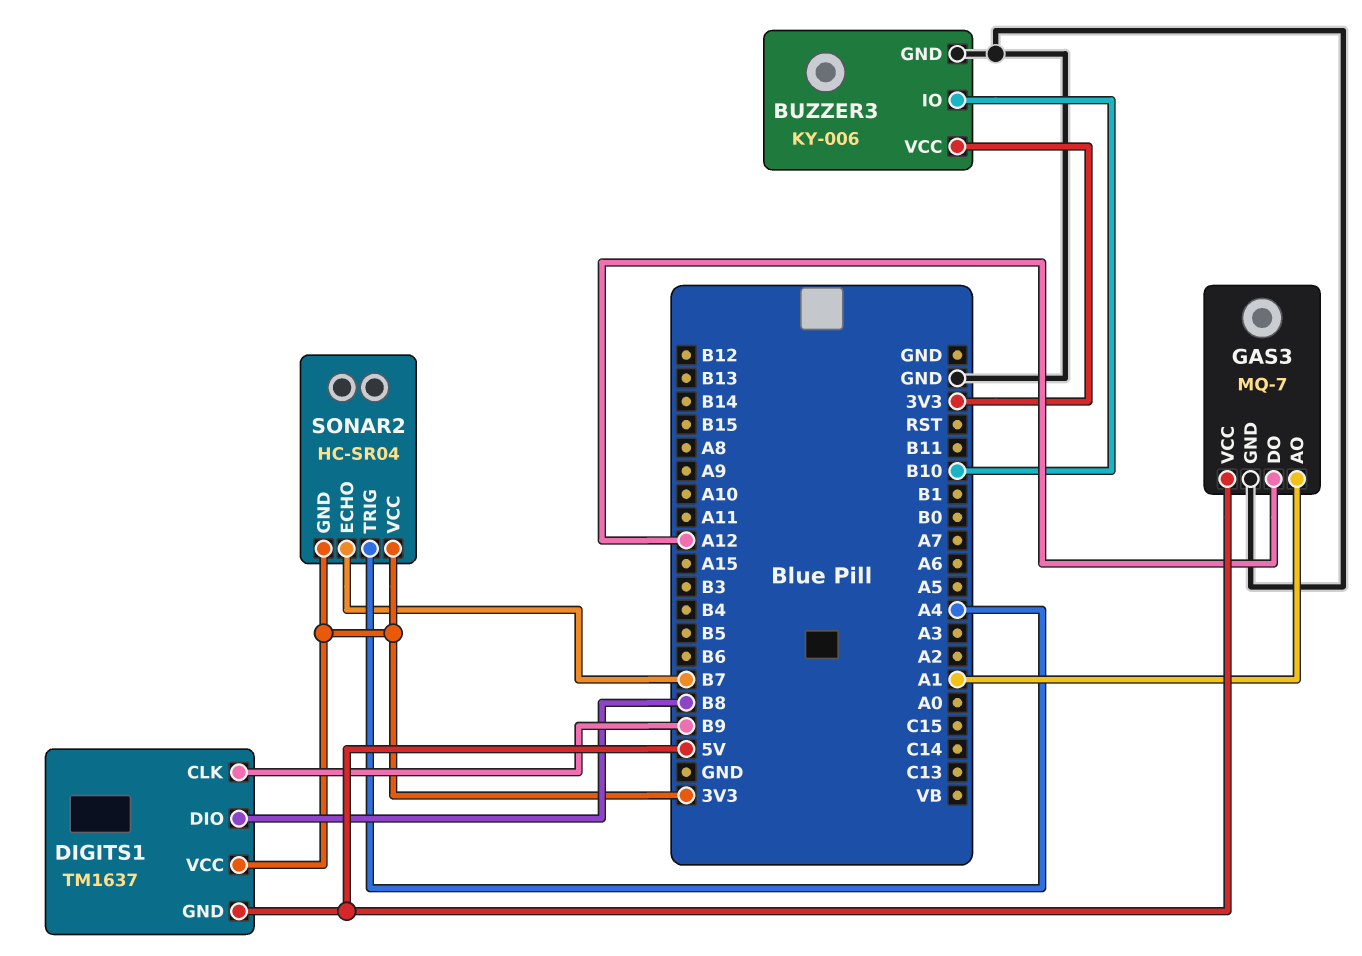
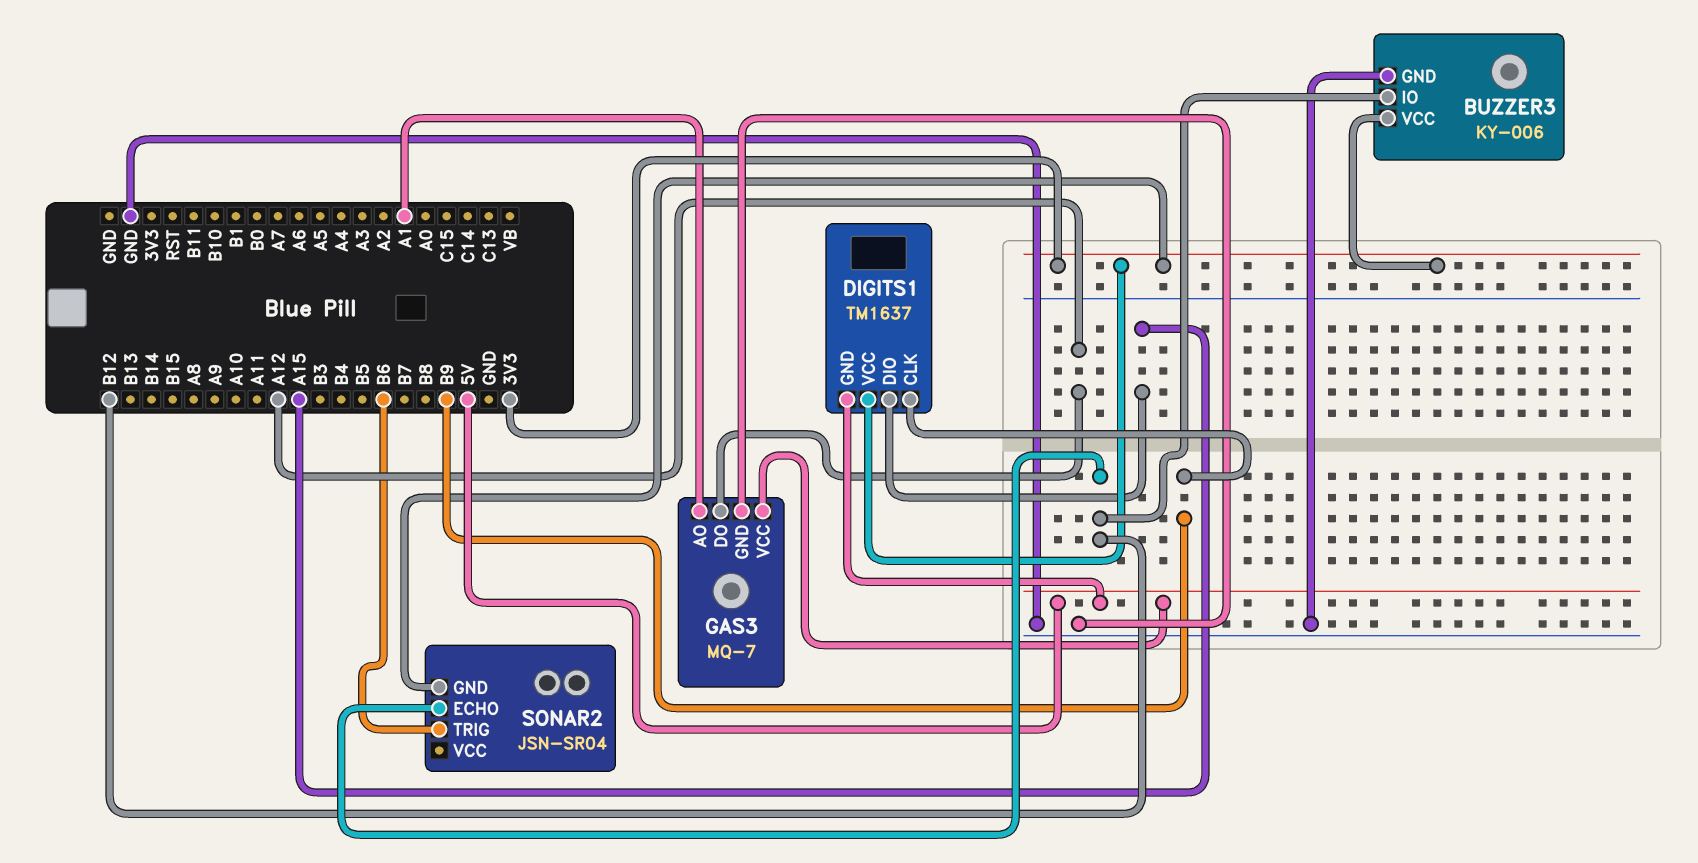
BUZZER3 pin IO: B10 -> B12
DIGITS1 pin DIO: B8 -> A15
SONAR2: HC-SR04 -> JSN-SR04
SONAR2 pin ECHO: B7 -> B12
SONAR2 pin TRIG: A4 -> B6
SONAR2 pin VCC: 3V3 -> none

